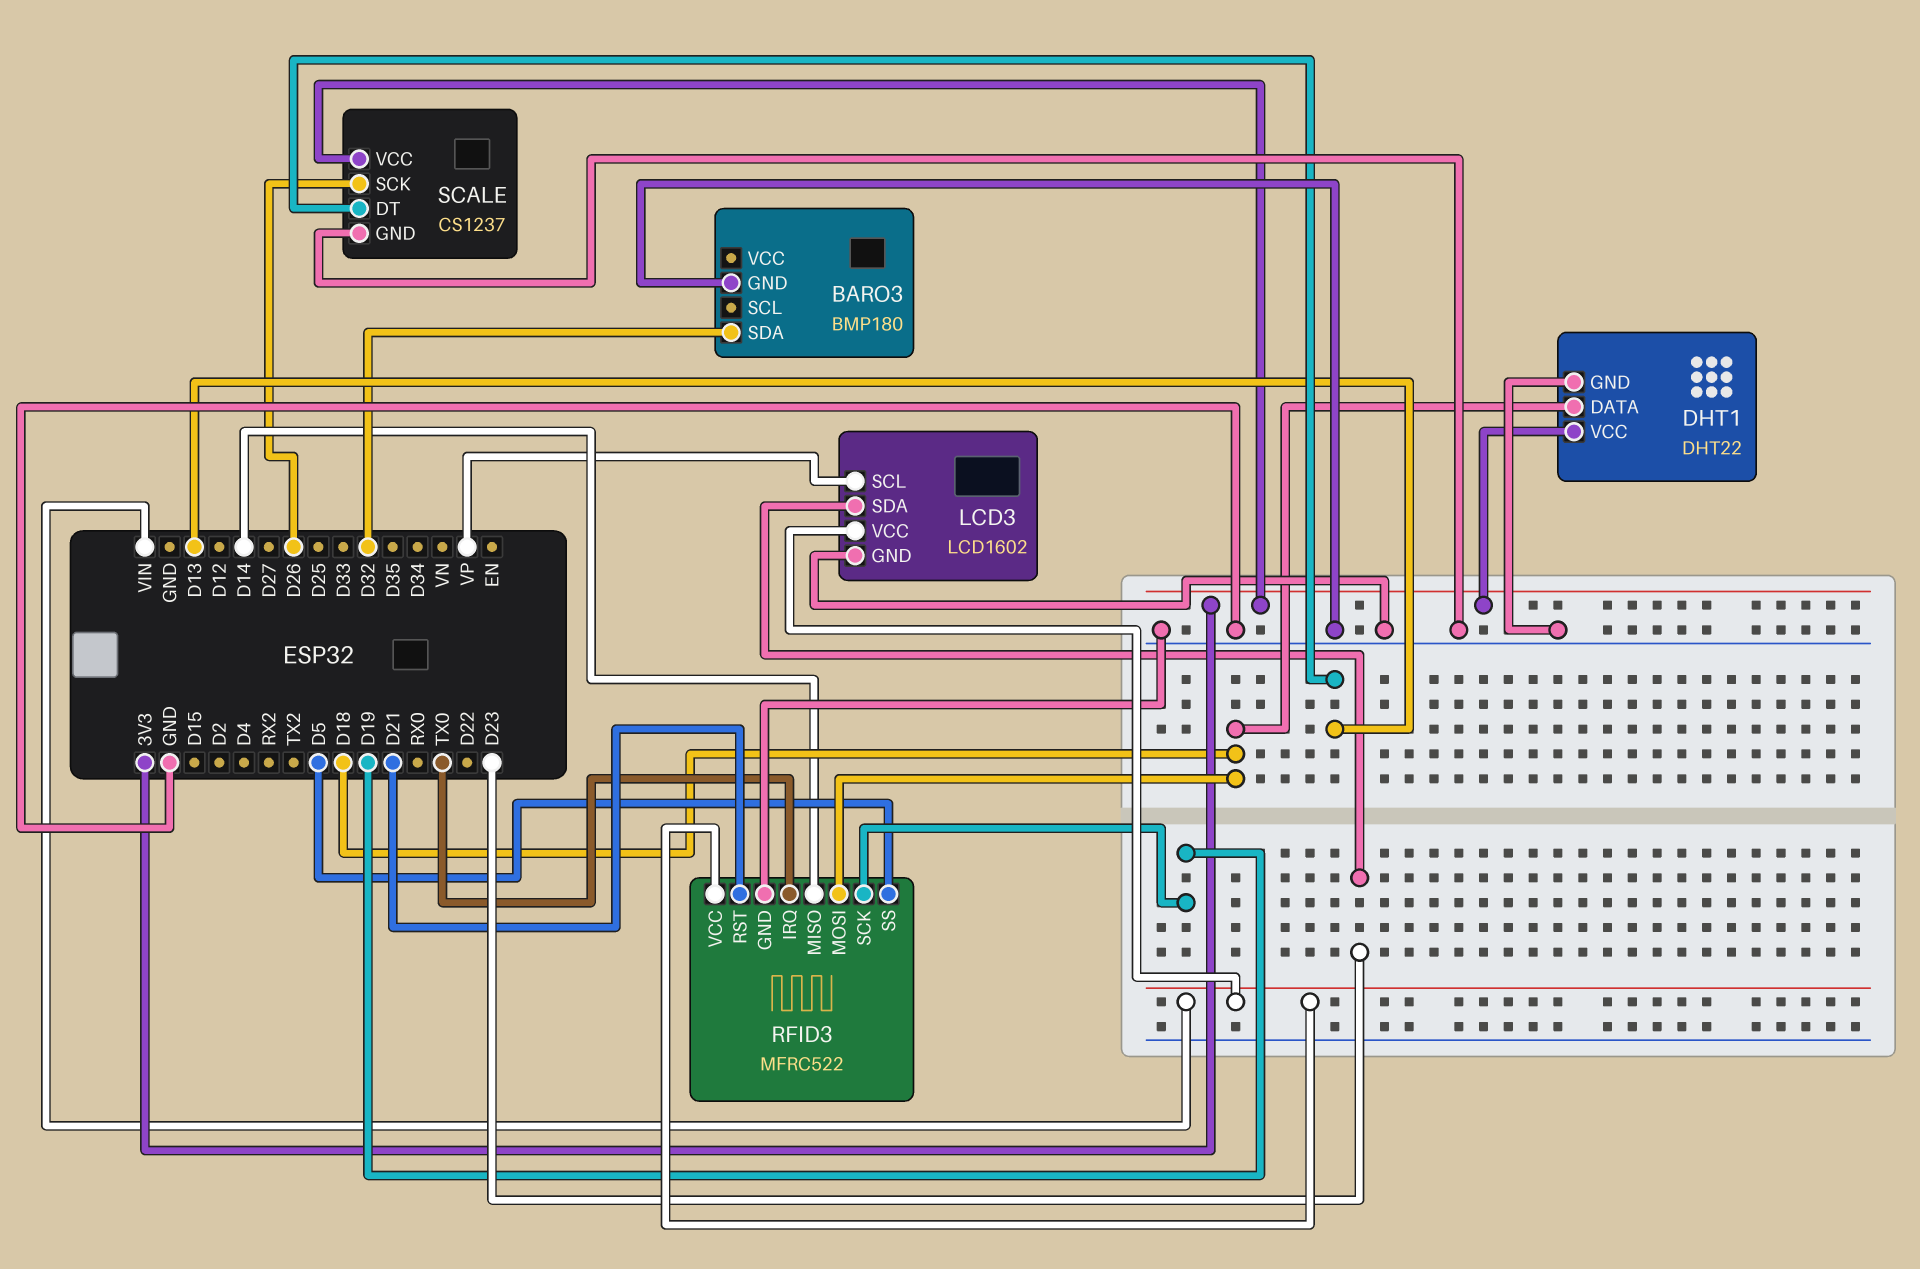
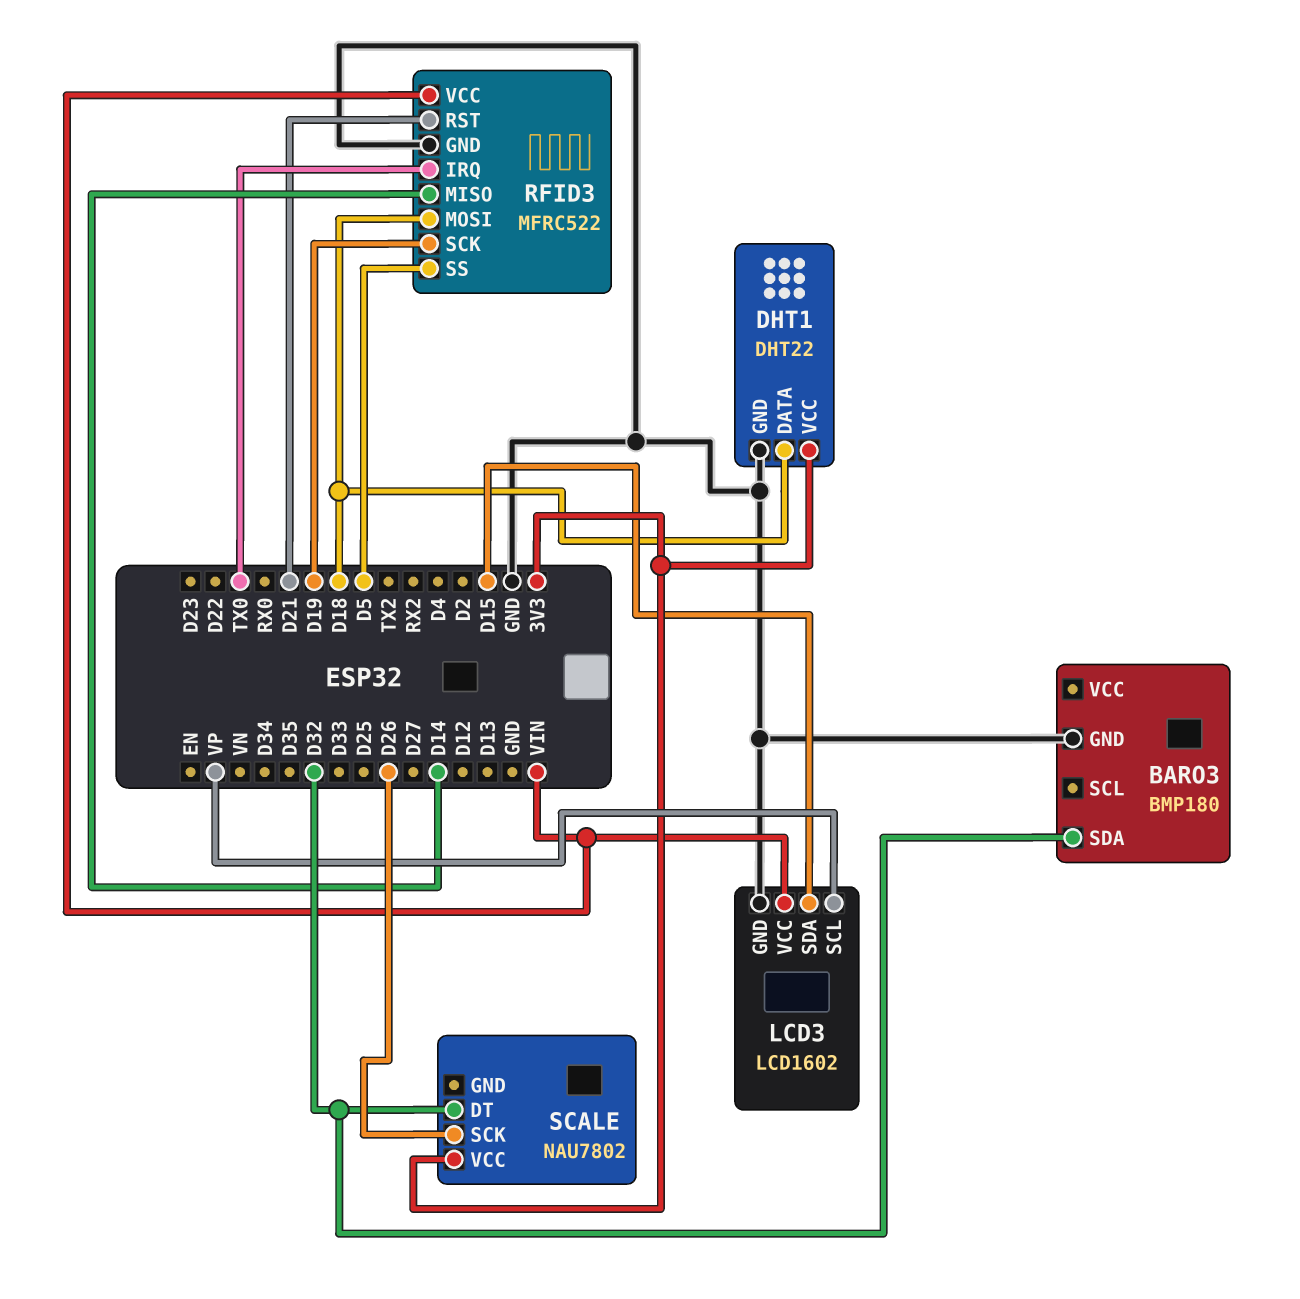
LCD3 pin SDA: D23 -> D15
SCALE: CS1237 -> NAU7802
SCALE pin DT: D13 -> D32
SCALE pin GND: GND -> none

